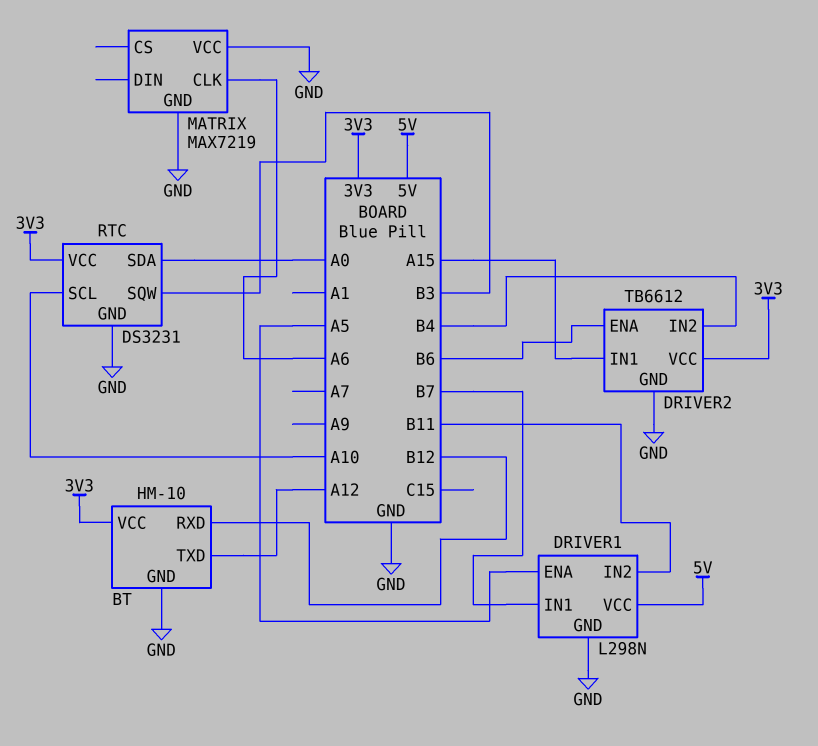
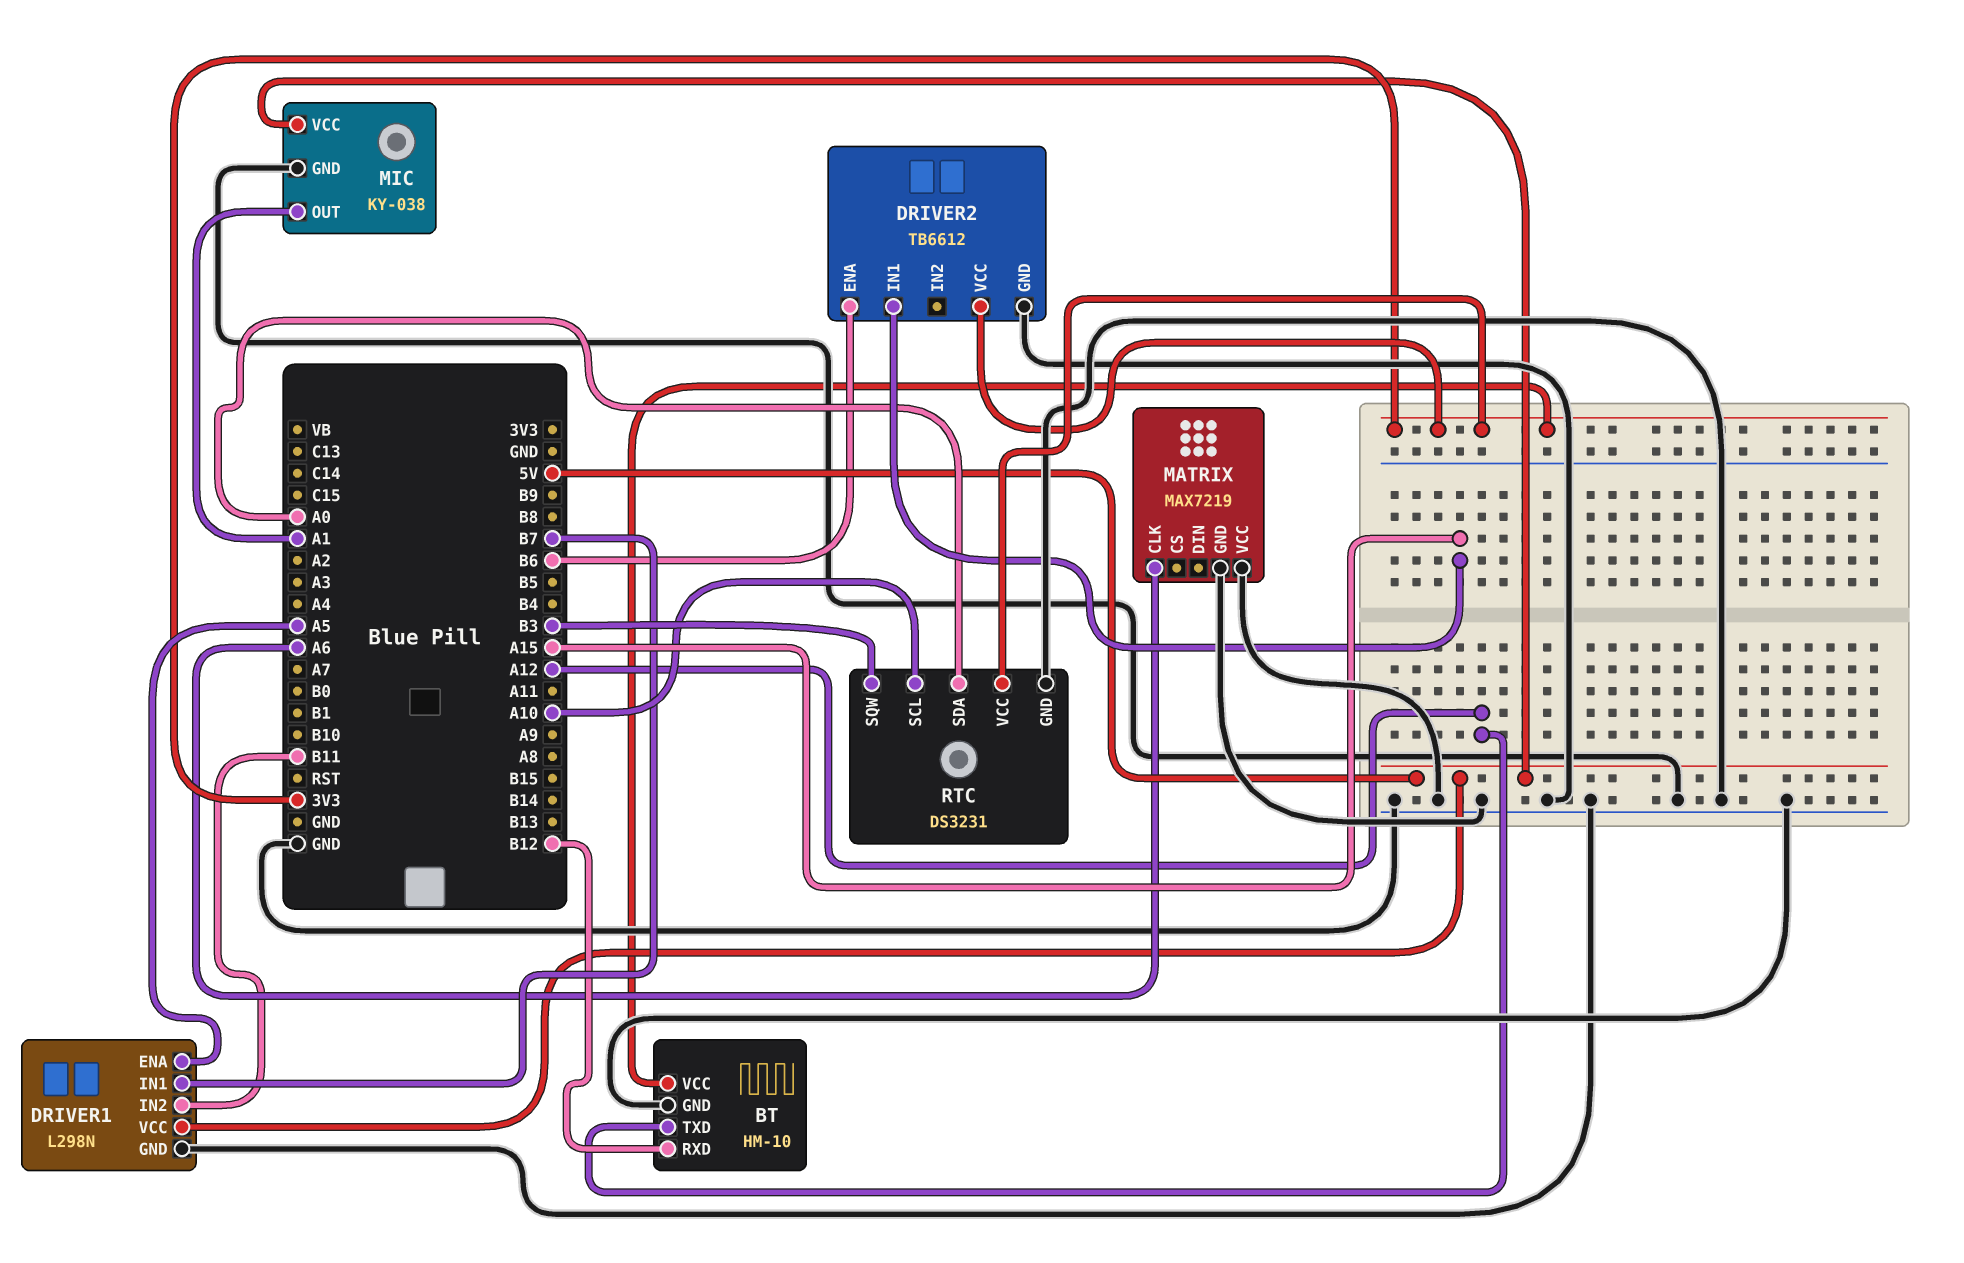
DRIVER2 pin IN2: B4 -> none
MIC: none -> KY-038
MIC pin GND: none -> GND
MIC pin OUT: none -> A1
MIC pin VCC: none -> 5V

